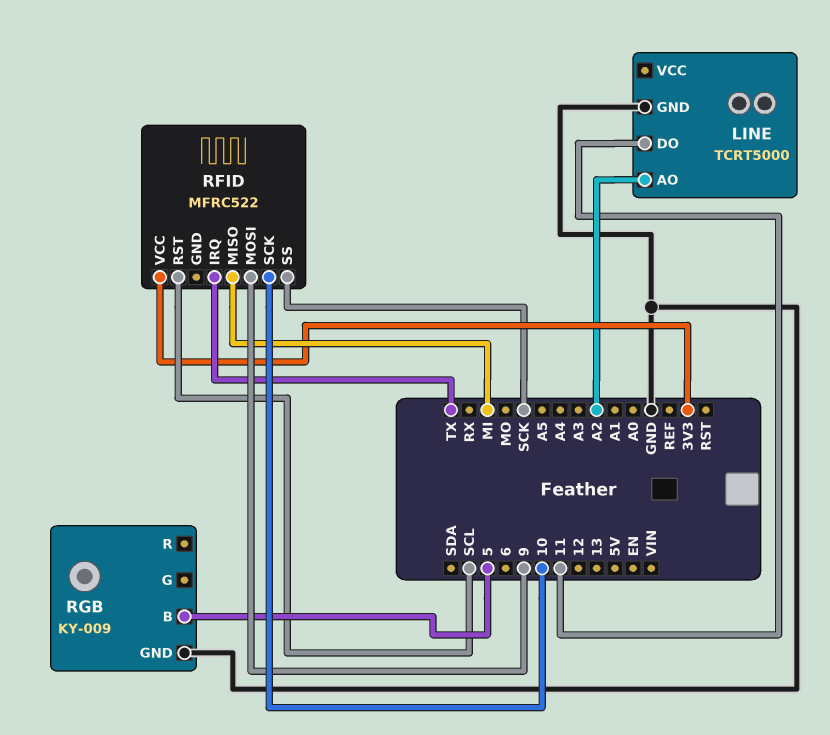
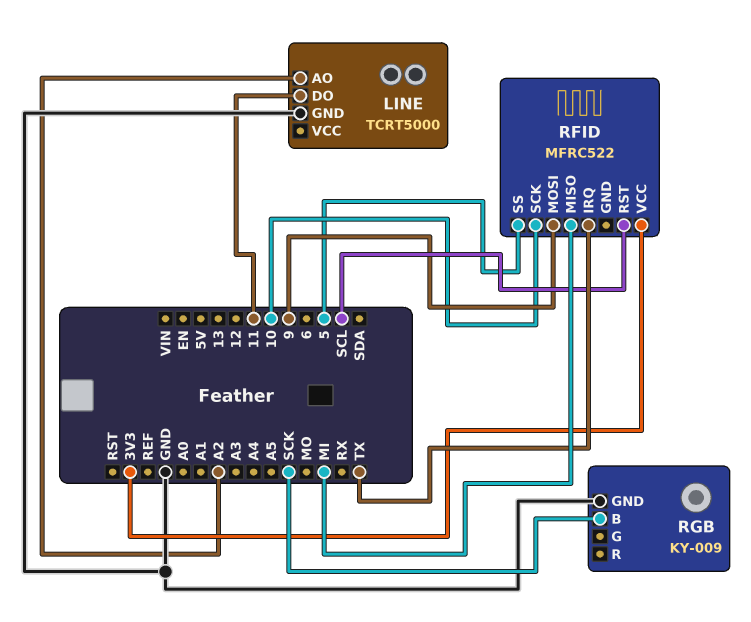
RFID pin SS: SCK -> 5
RGB pin B: 5 -> SCK

